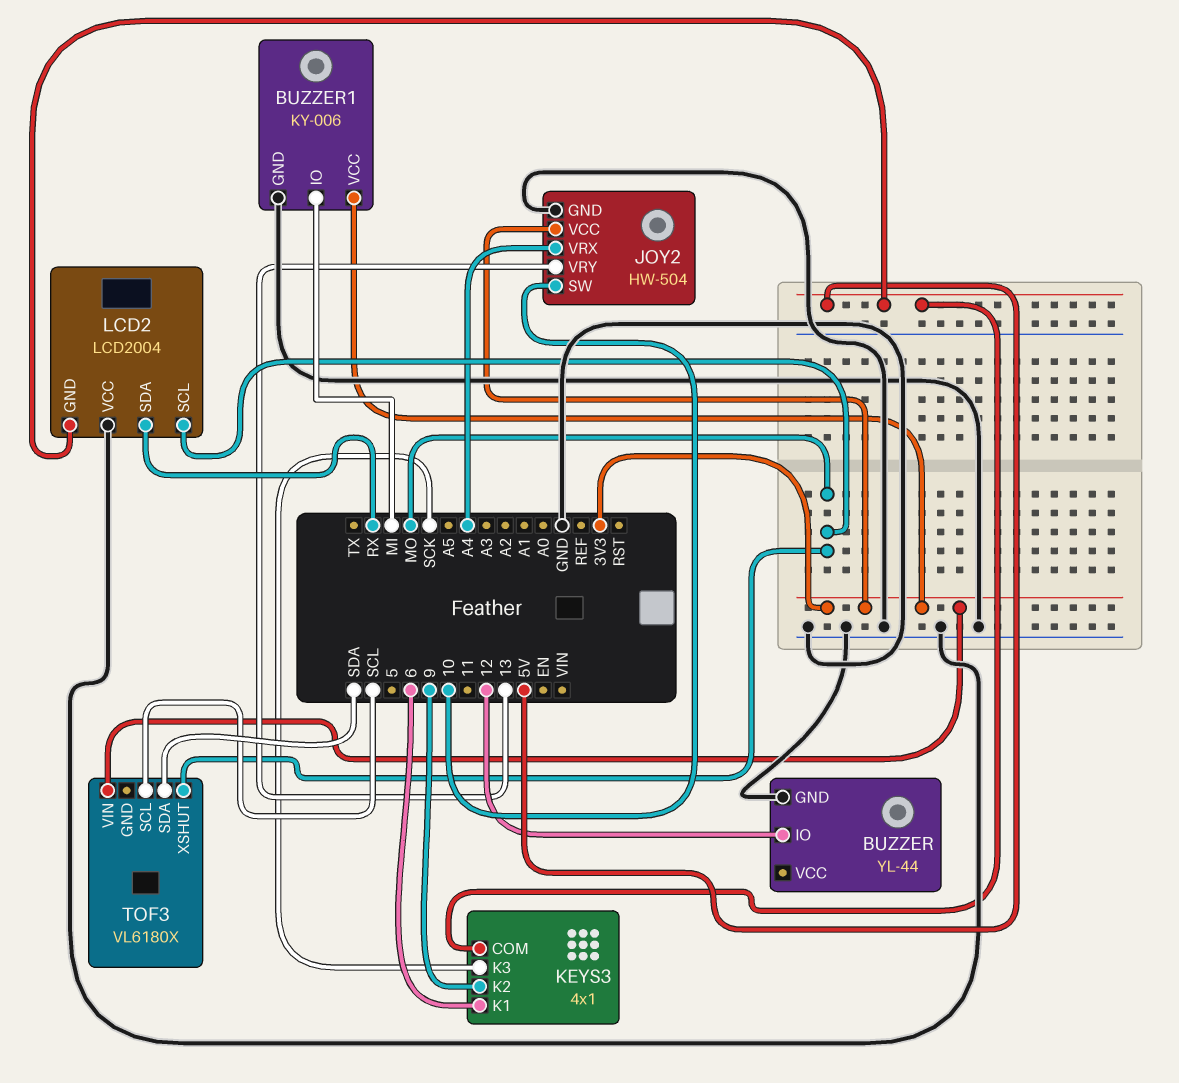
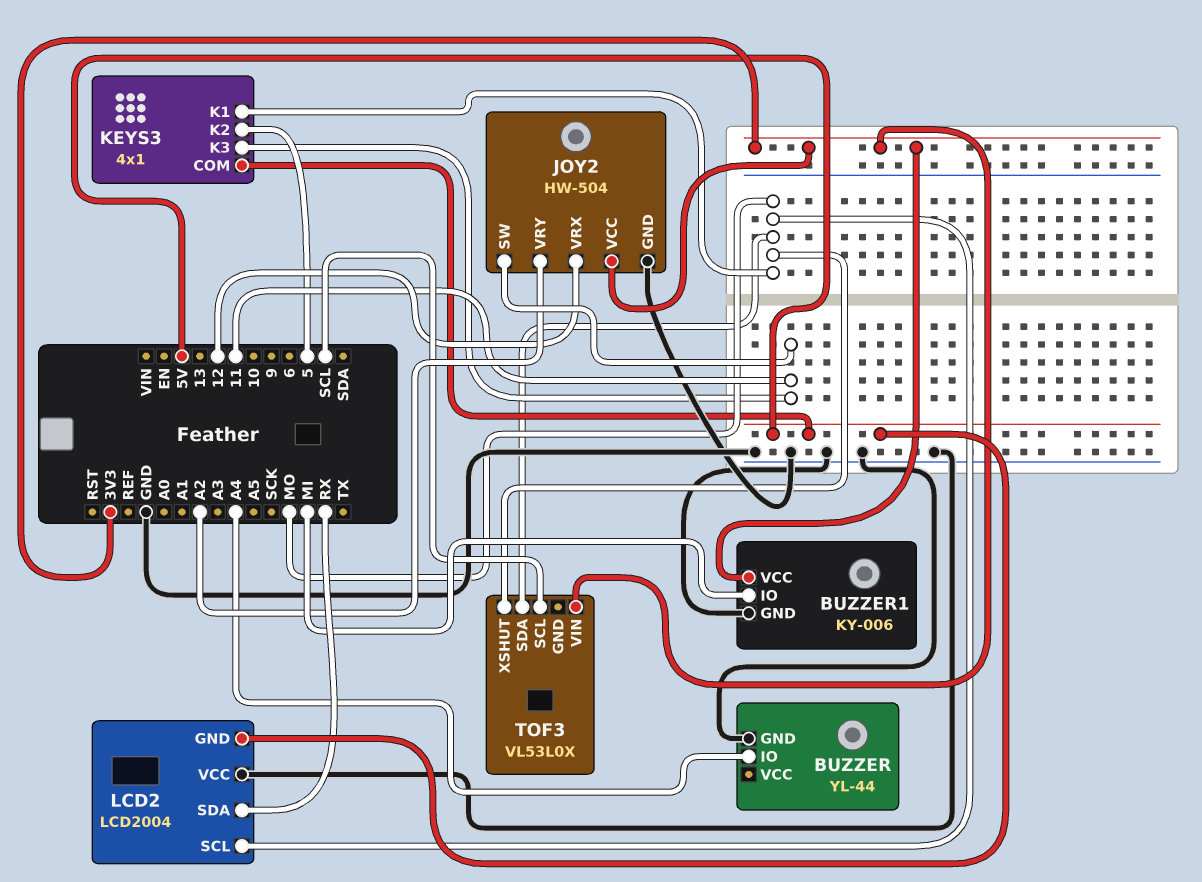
BUZZER pin IO: 12 -> A4
JOY2 pin SW: 10 -> 11
JOY2 pin VRX: A4 -> 12
JOY2 pin VRY: 13 -> A2
KEYS3 pin K1: 6 -> MO
KEYS3 pin K2: 9 -> 5
KEYS3 pin K3: SCK -> 11
TOF3: VL6180X -> VL53L0X
TOF3 pin SDA: SDA -> MO

